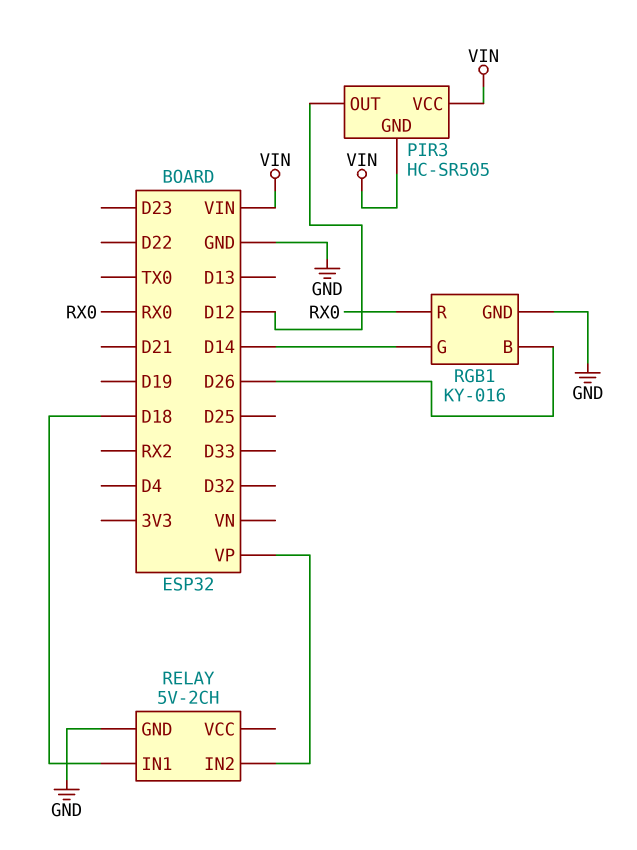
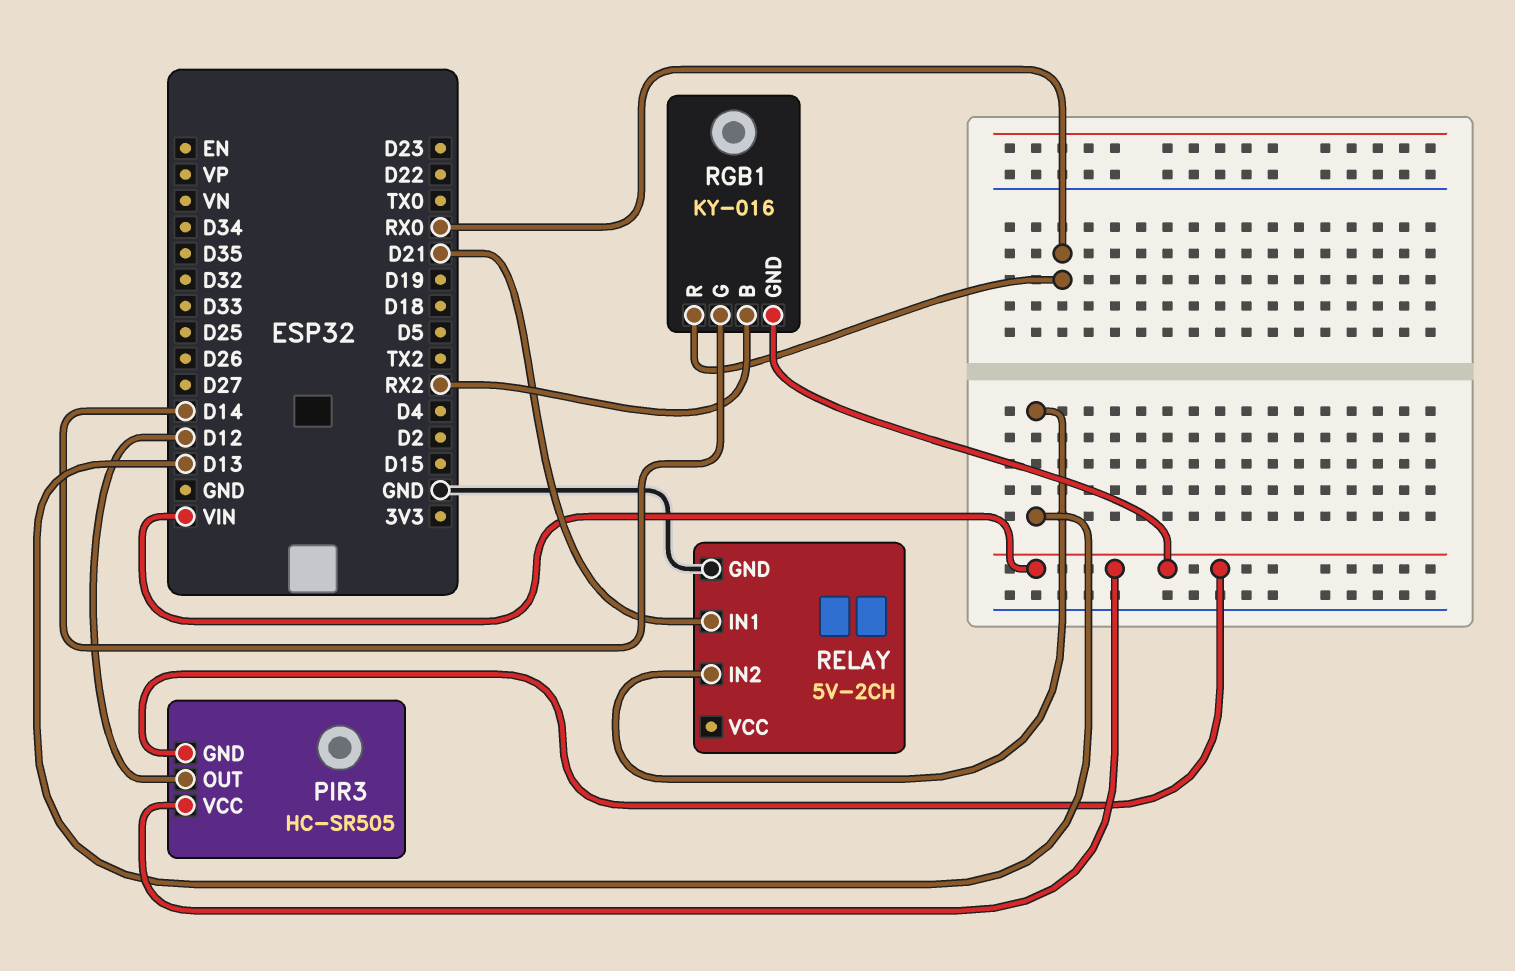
RELAY pin IN1: D18 -> D21
RELAY pin IN2: VP -> D13
RGB1 pin B: D26 -> RX2
RGB1 pin GND: GND -> VIN

